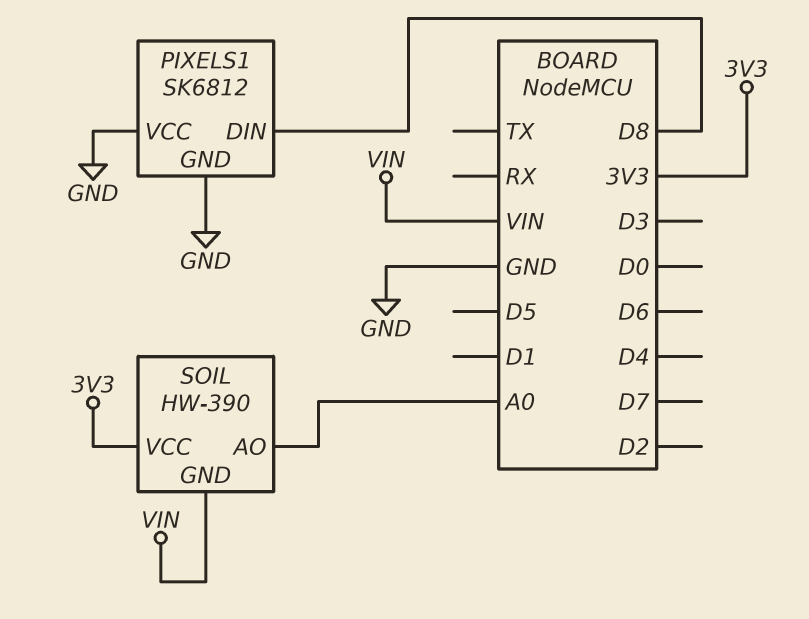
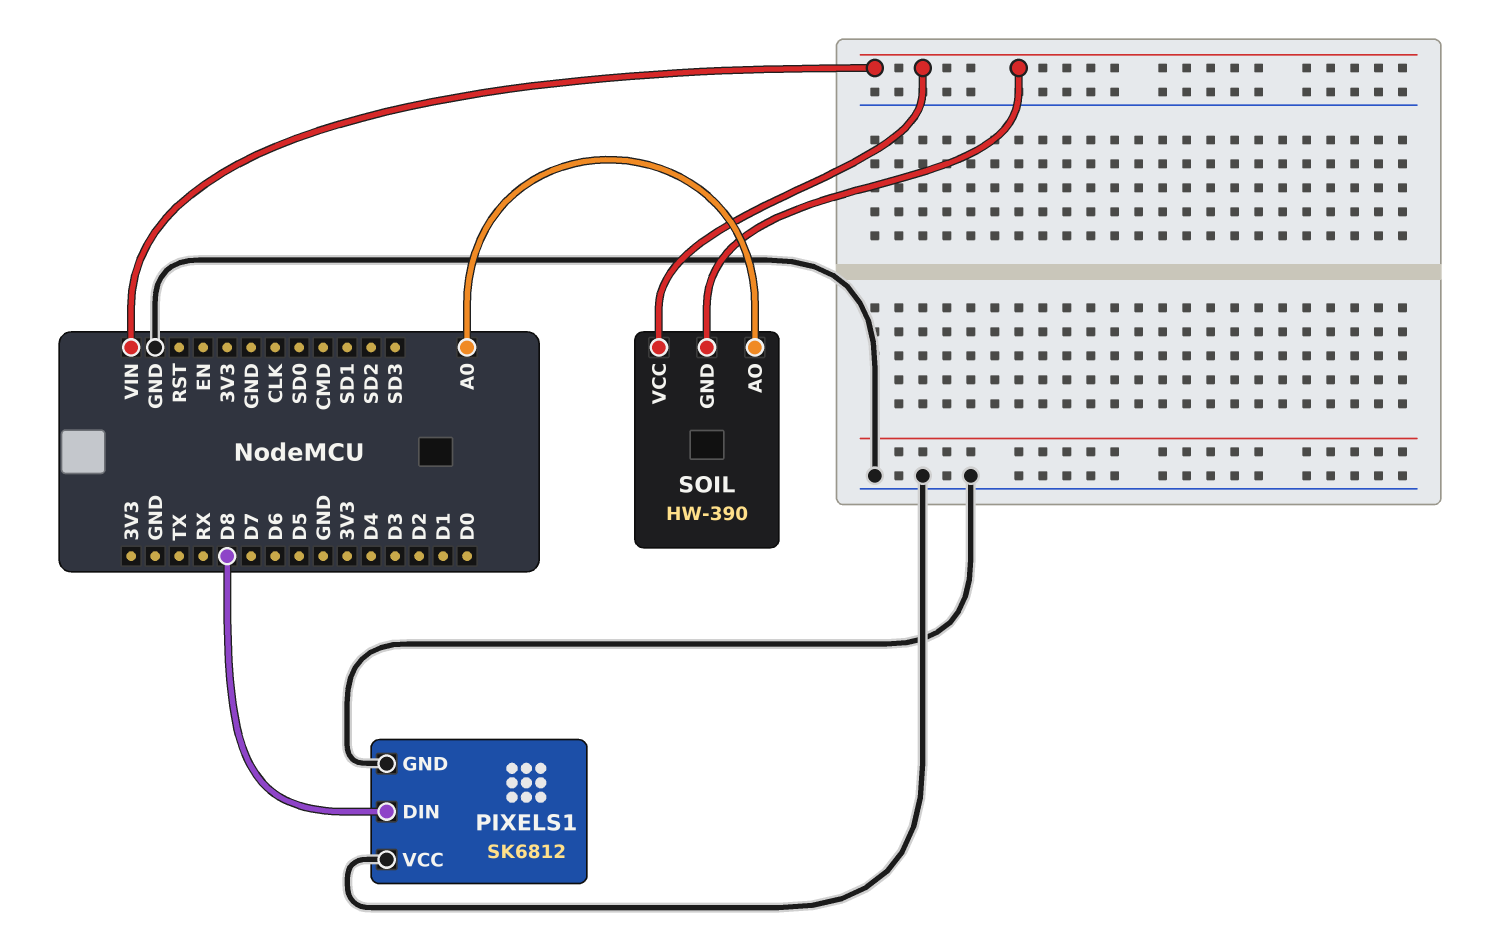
SOIL pin VCC: 3V3 -> VIN

